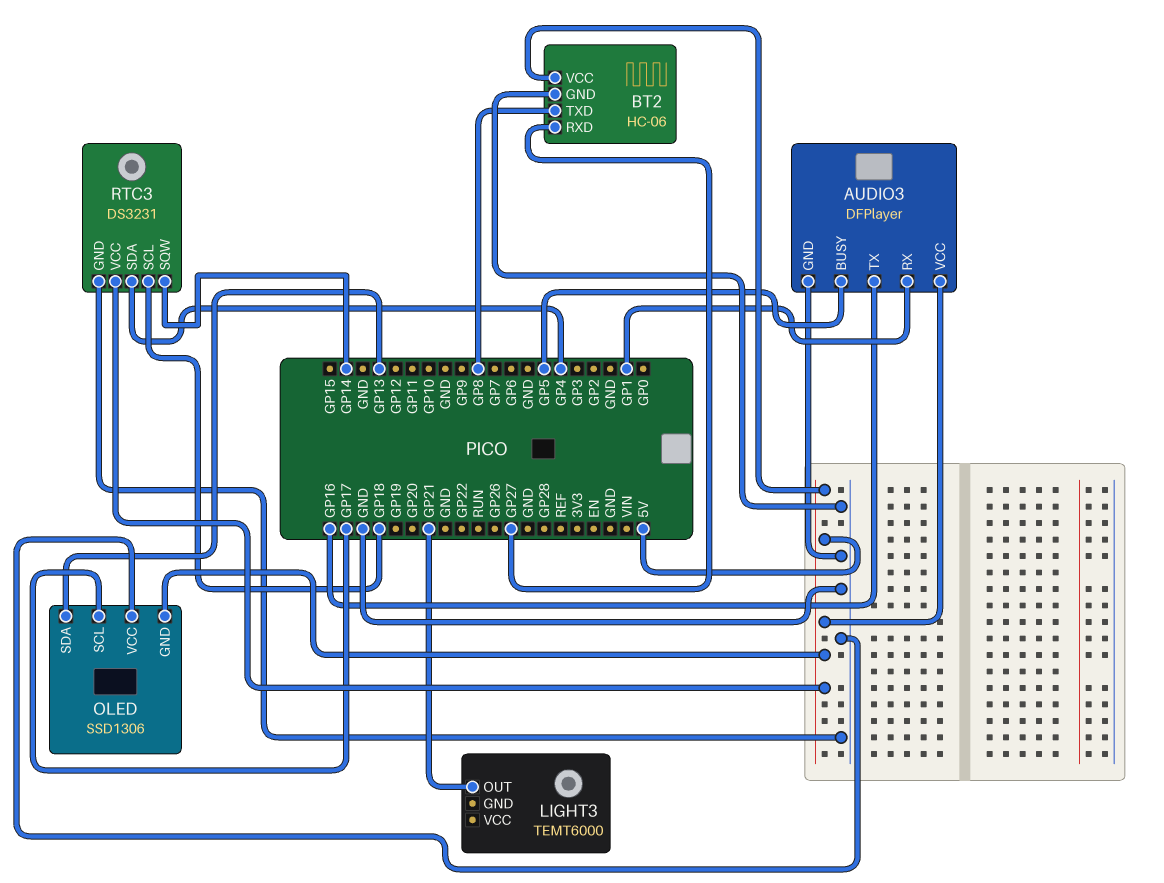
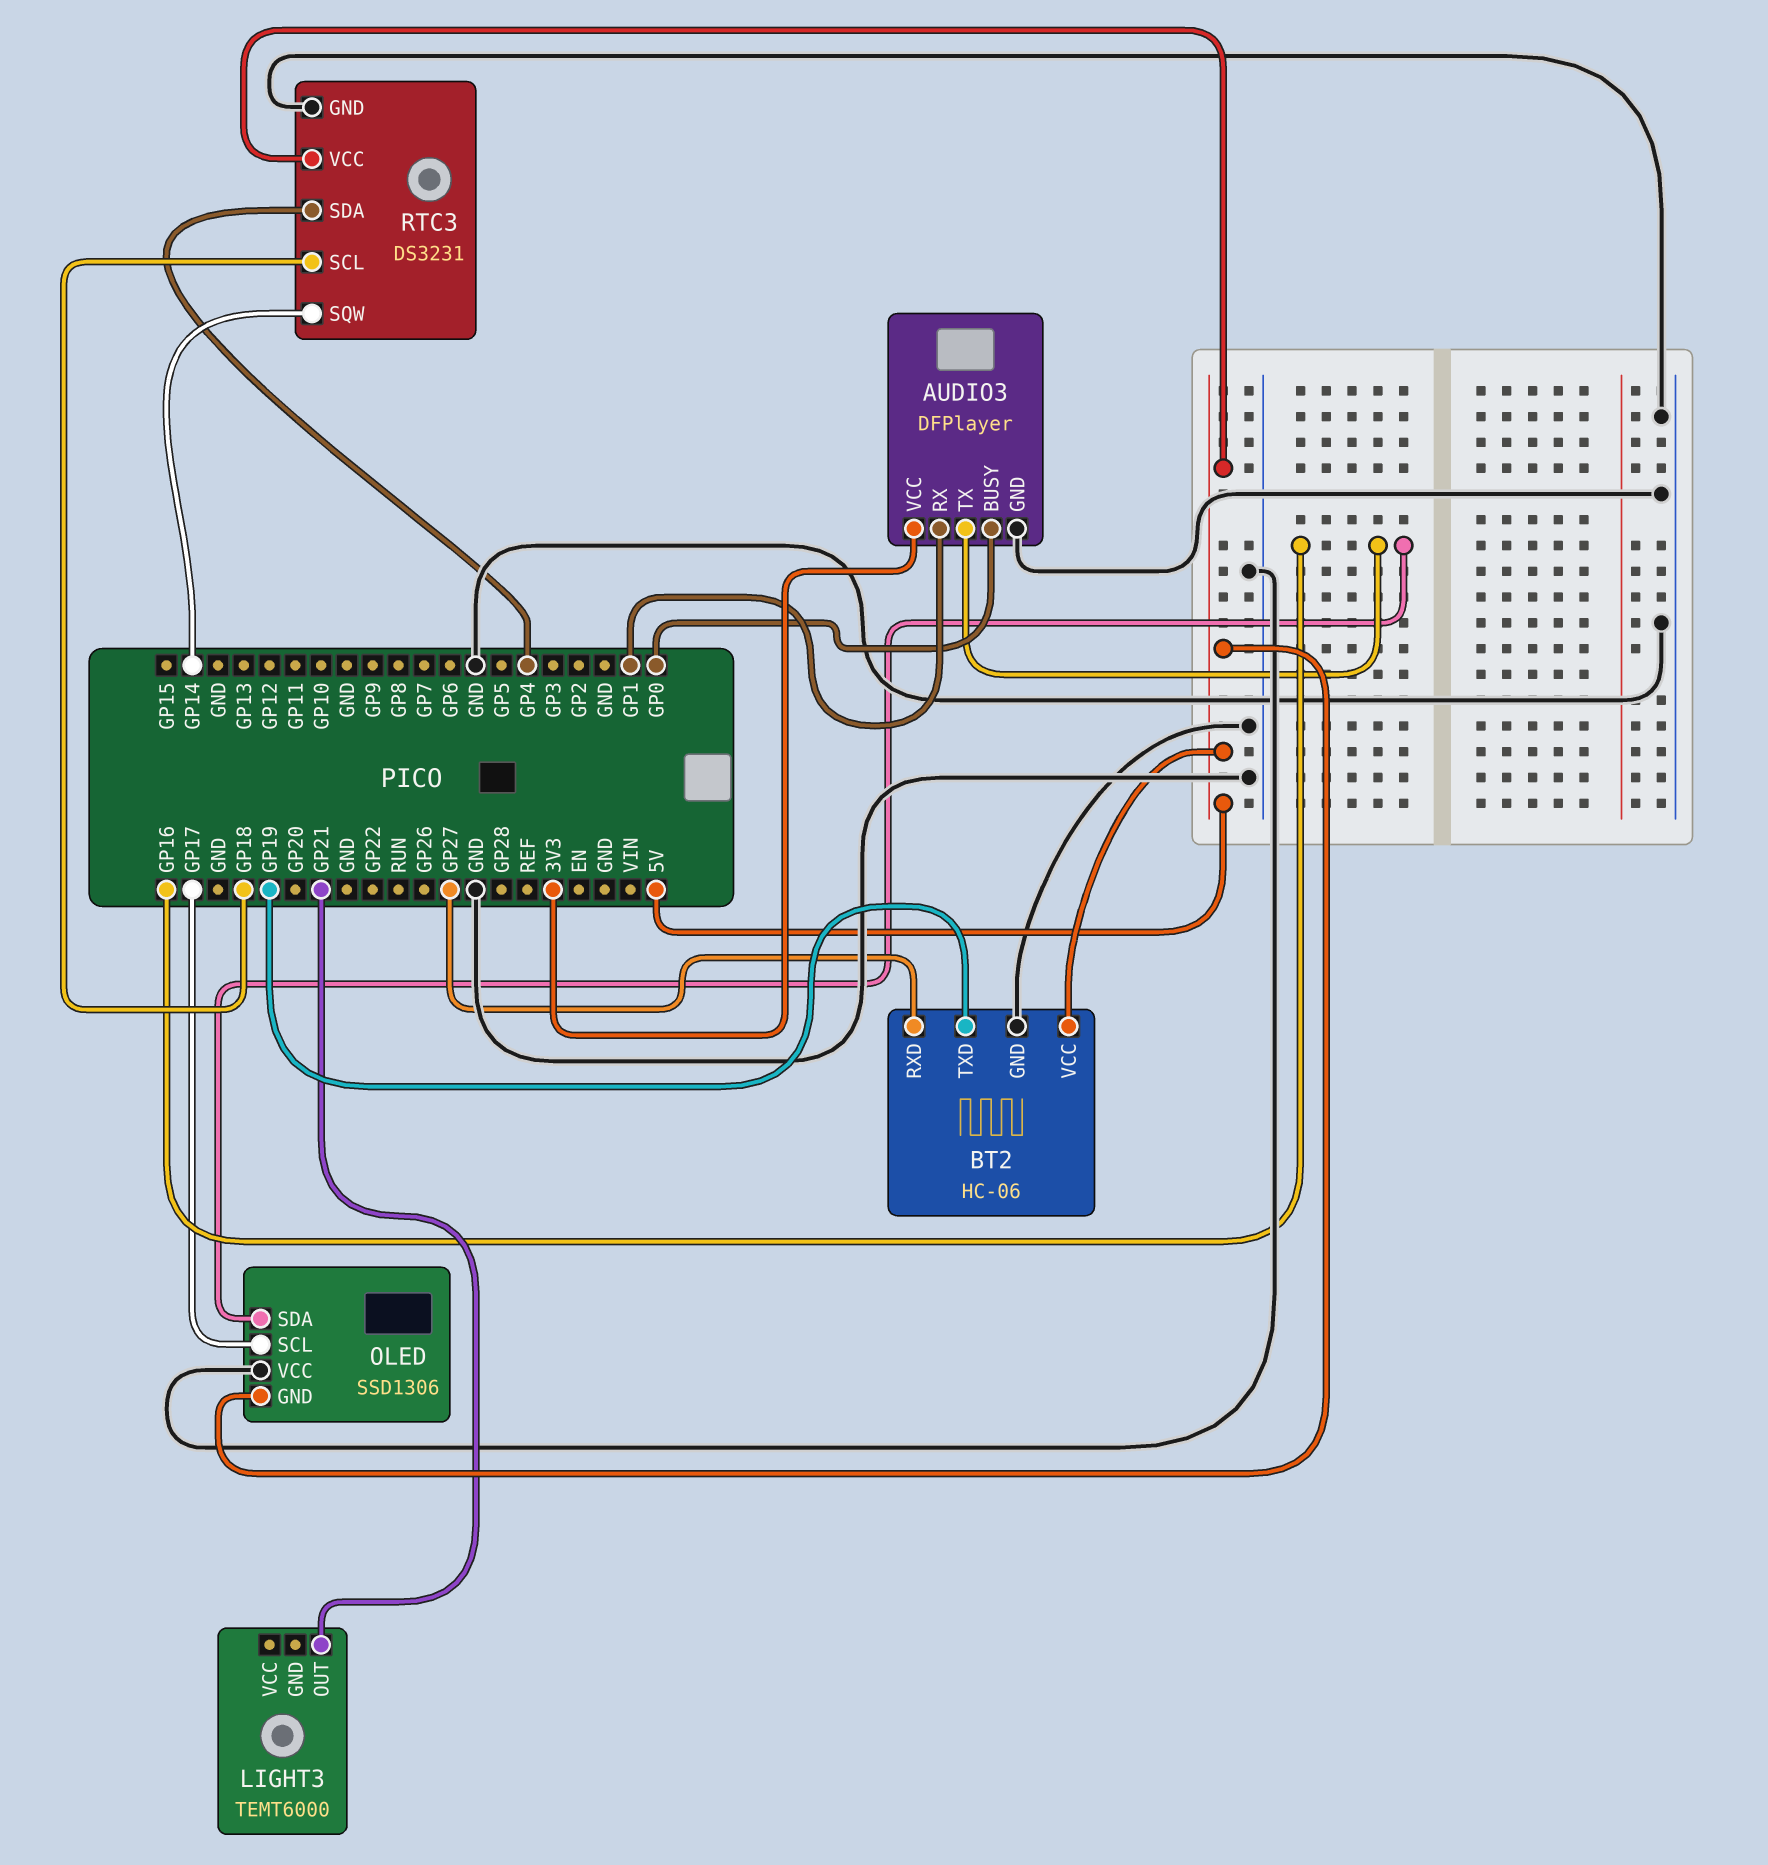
AUDIO3 pin BUSY: GP5 -> GP0
AUDIO3 pin VCC: 5V -> 3V3
BT2 pin TXD: GP8 -> GP19
OLED pin SDA: GP13 -> GP16

